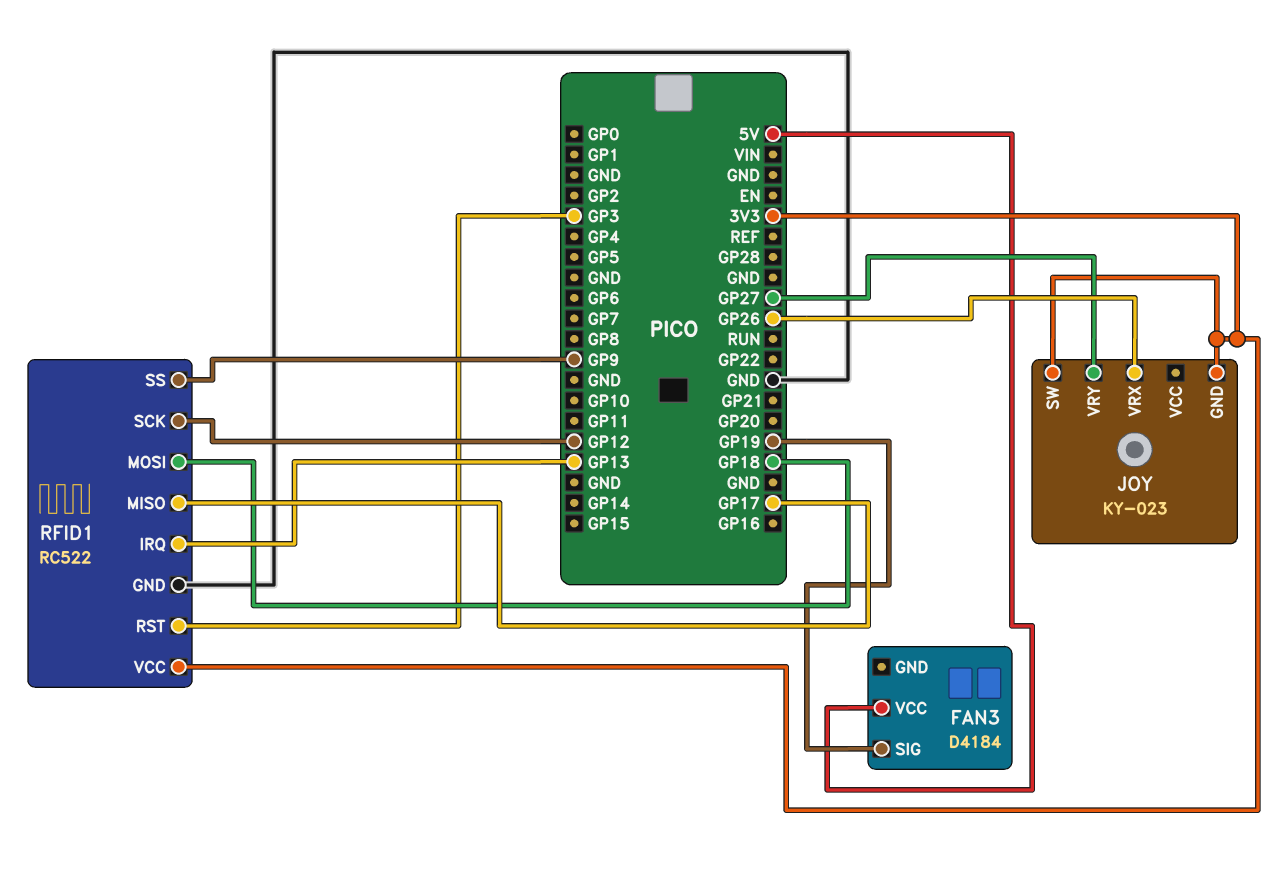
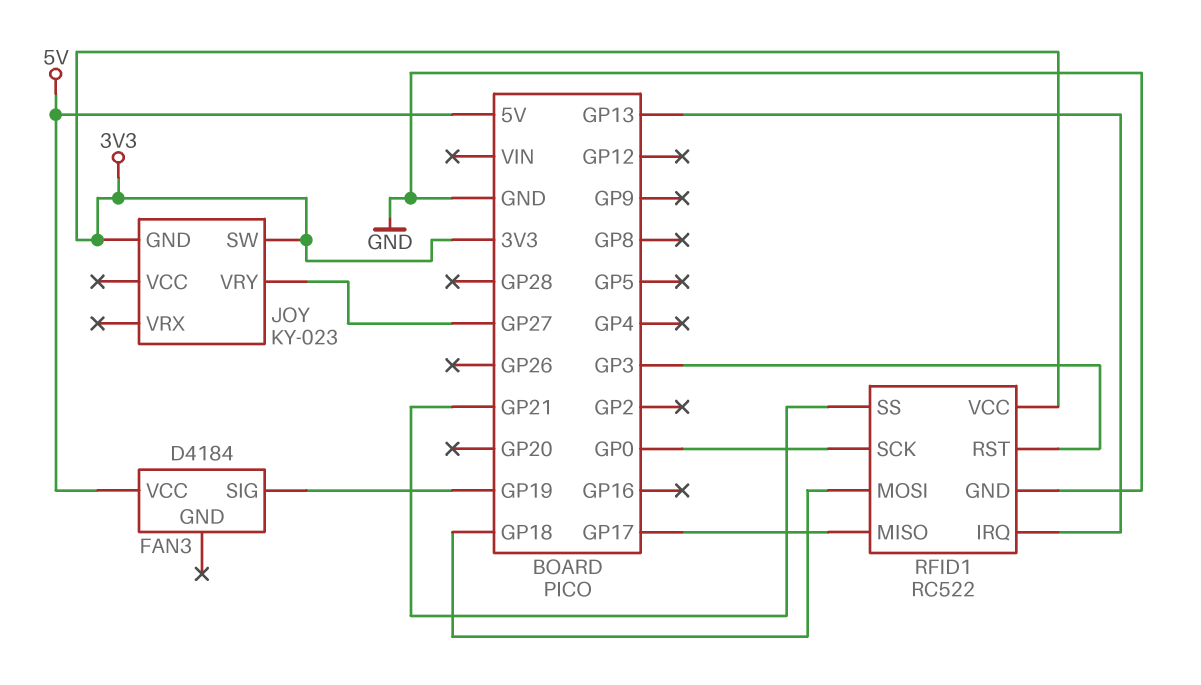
JOY pin VRX: GP26 -> none
RFID1 pin SCK: GP12 -> GP0
RFID1 pin SS: GP9 -> GP21

